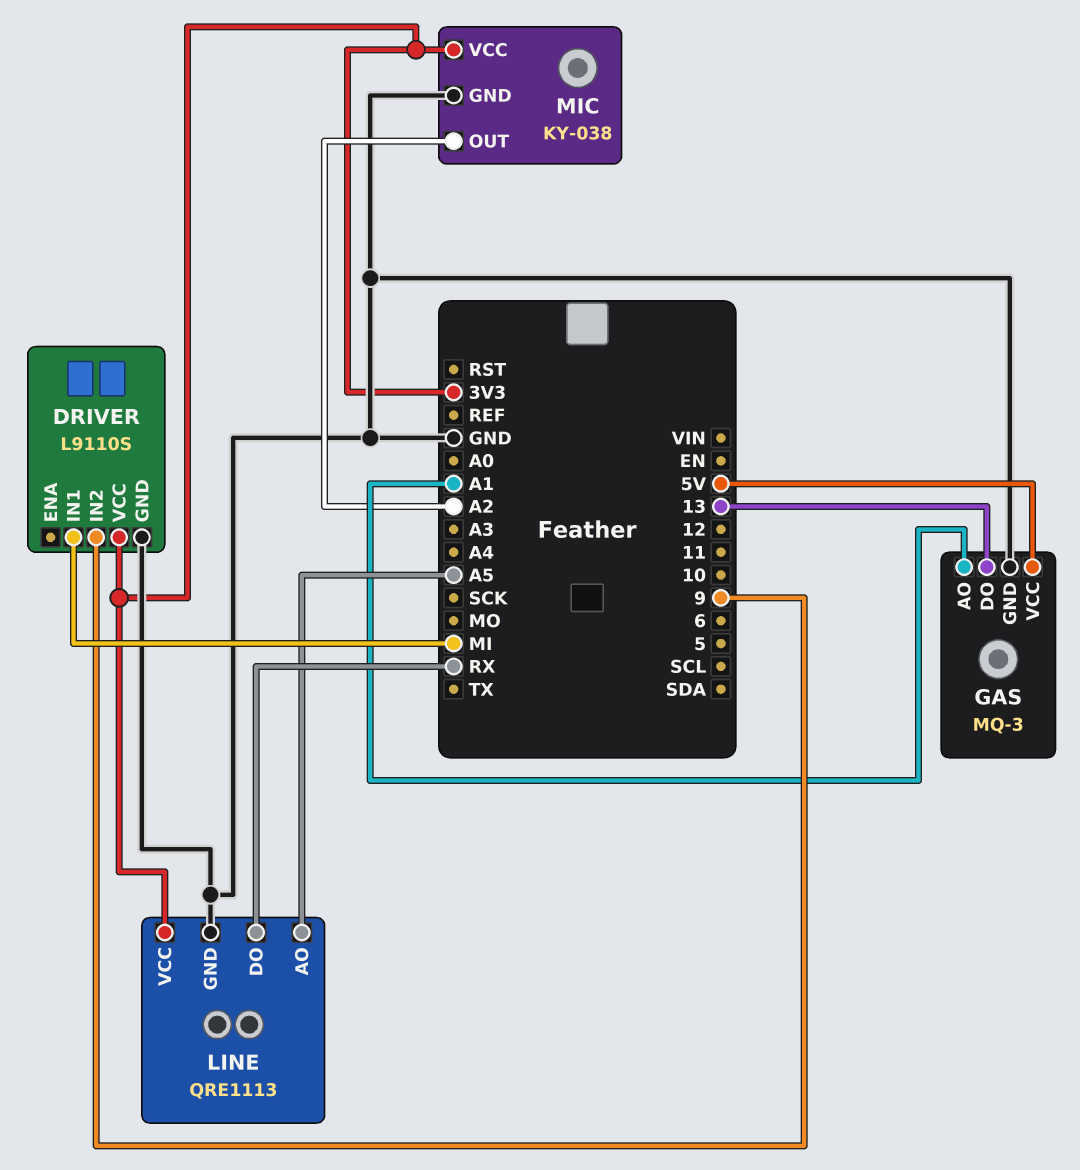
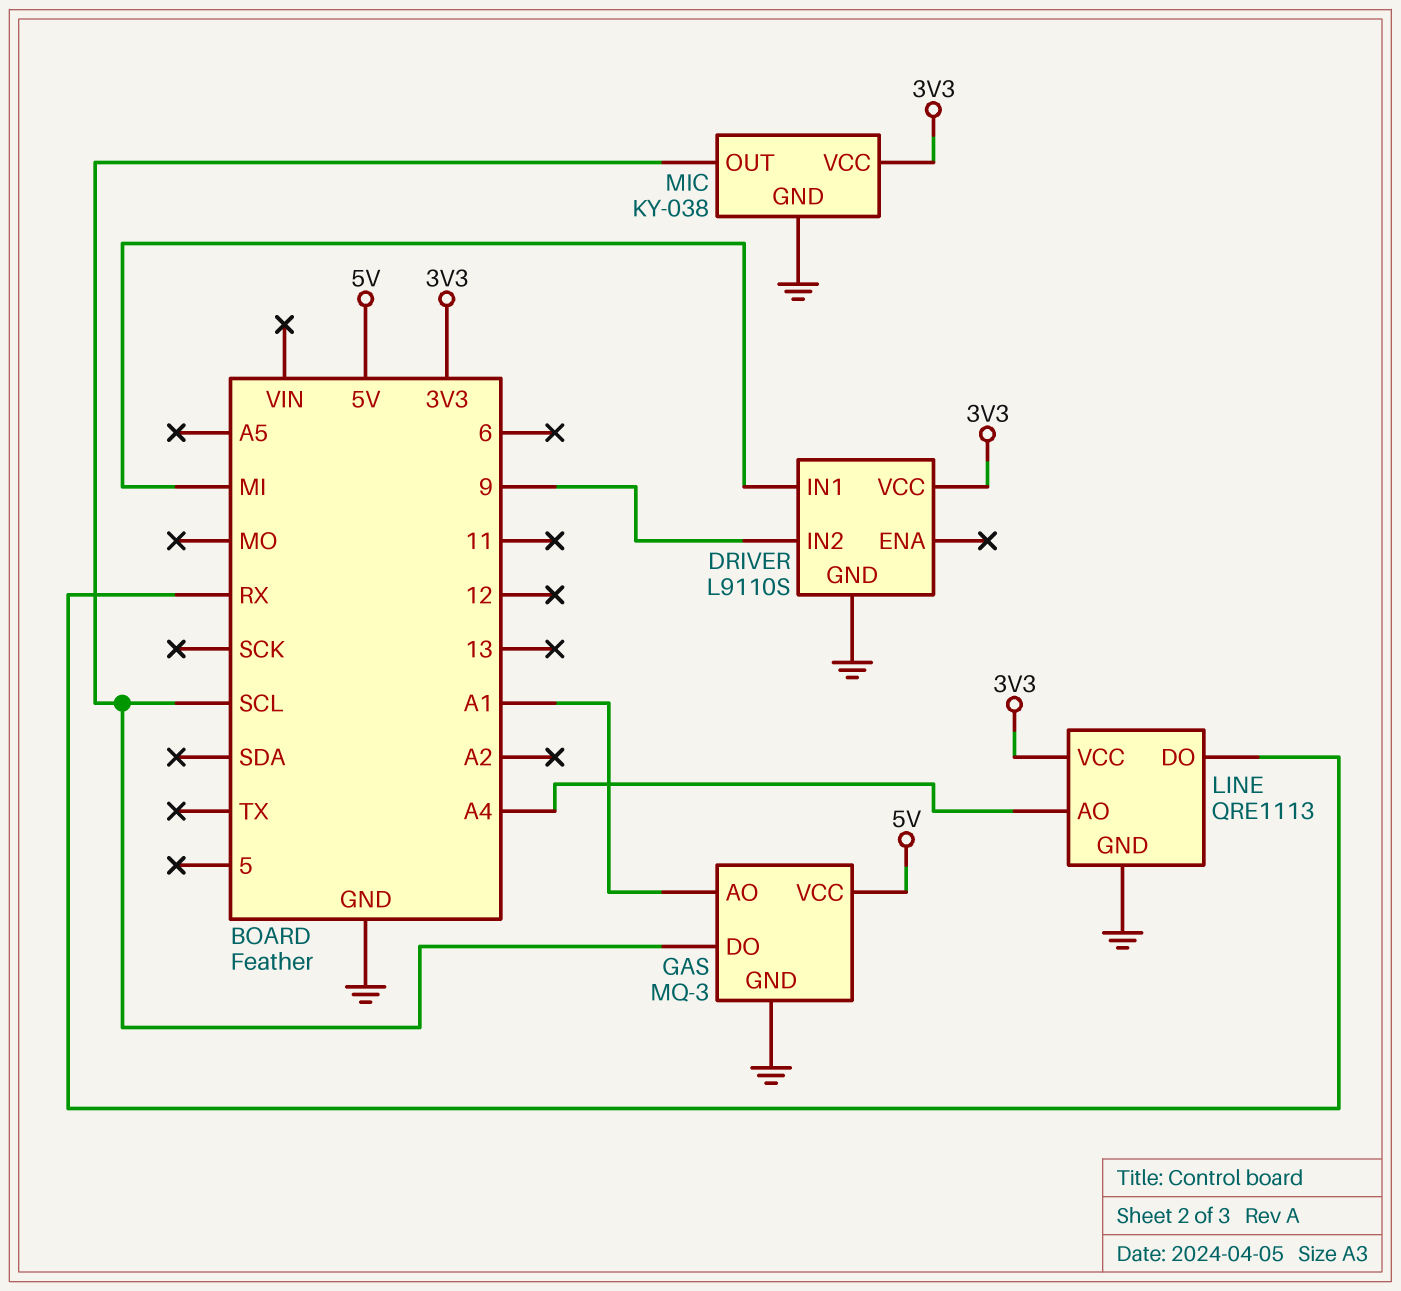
GAS pin DO: 13 -> SCL
LINE pin AO: A5 -> A4
MIC pin OUT: A2 -> SCL

